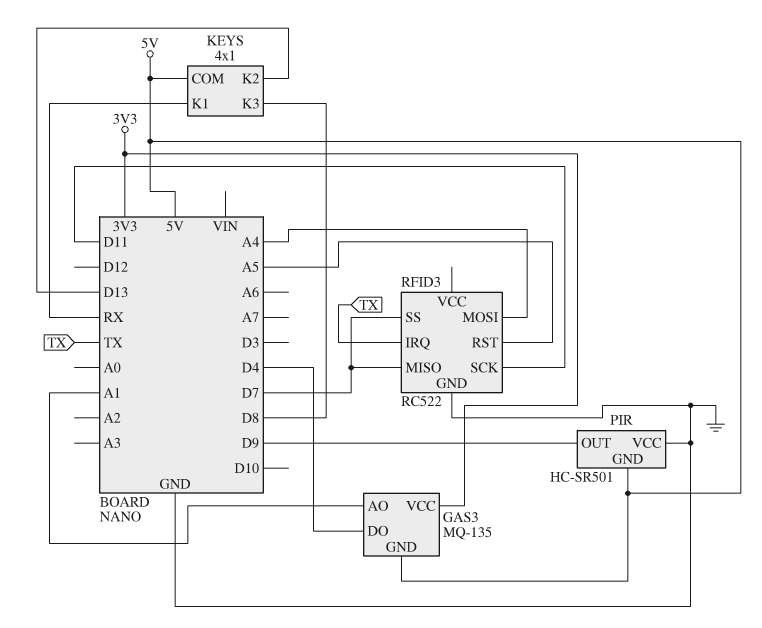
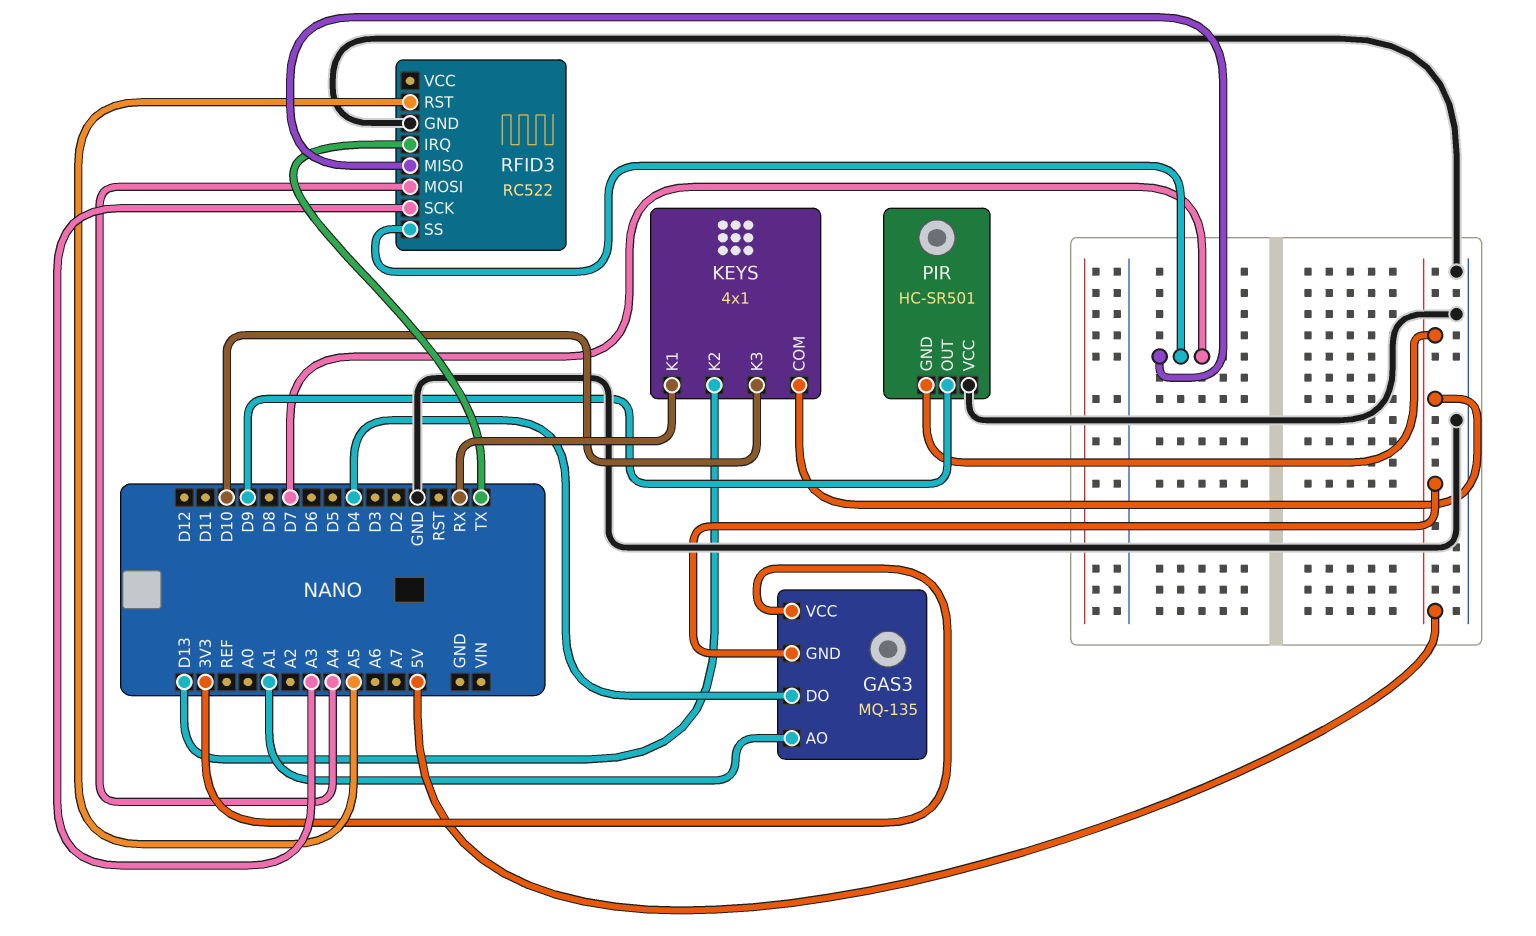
KEYS pin K3: D8 -> D10
RFID3 pin SCK: D11 -> A3

